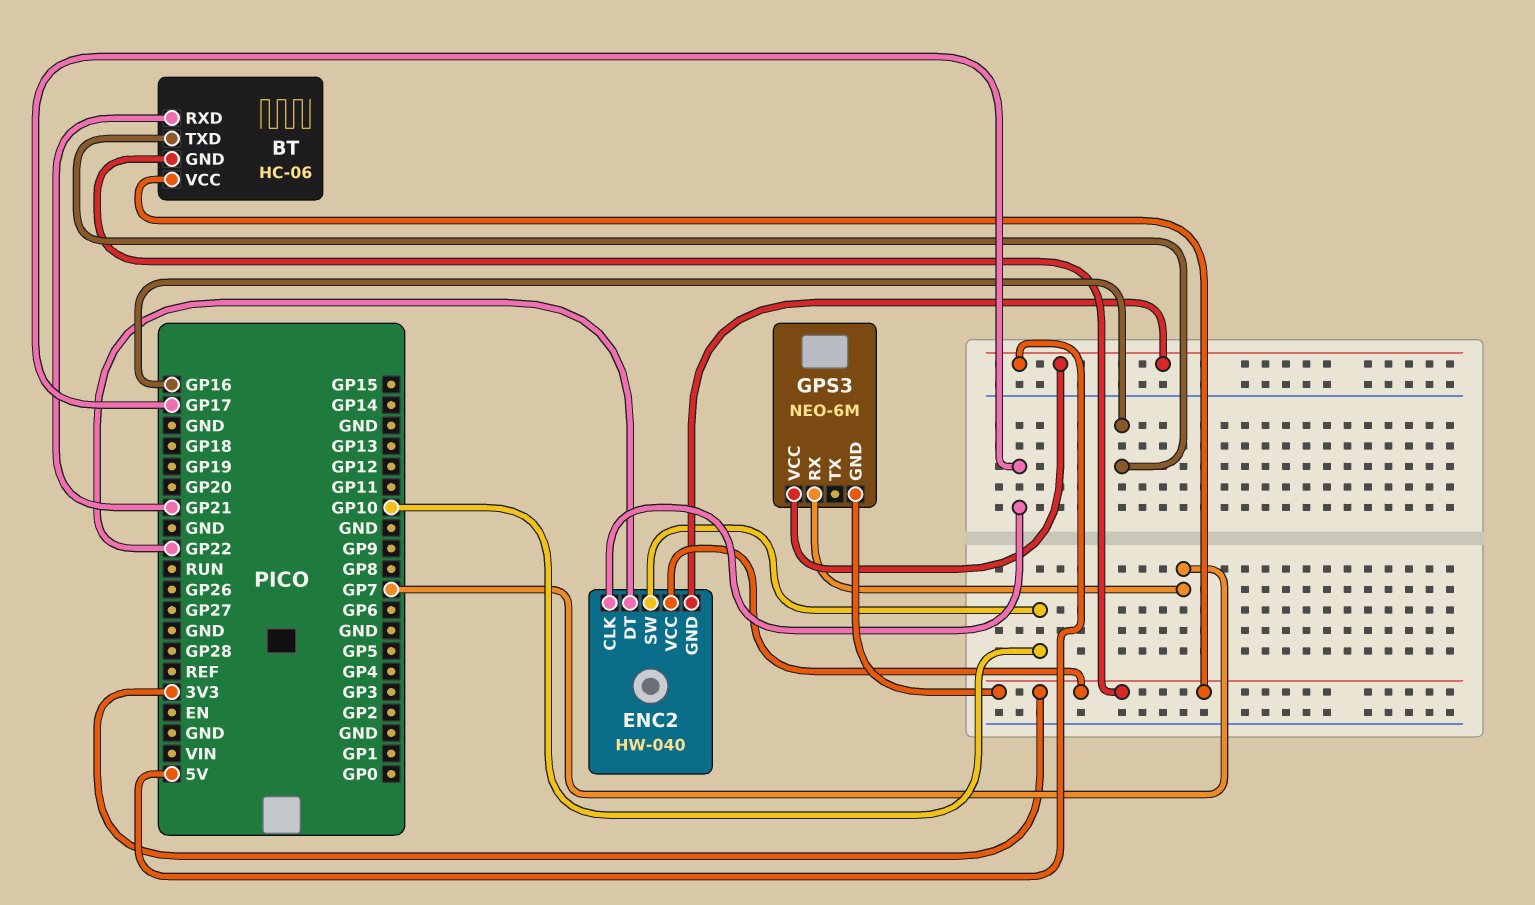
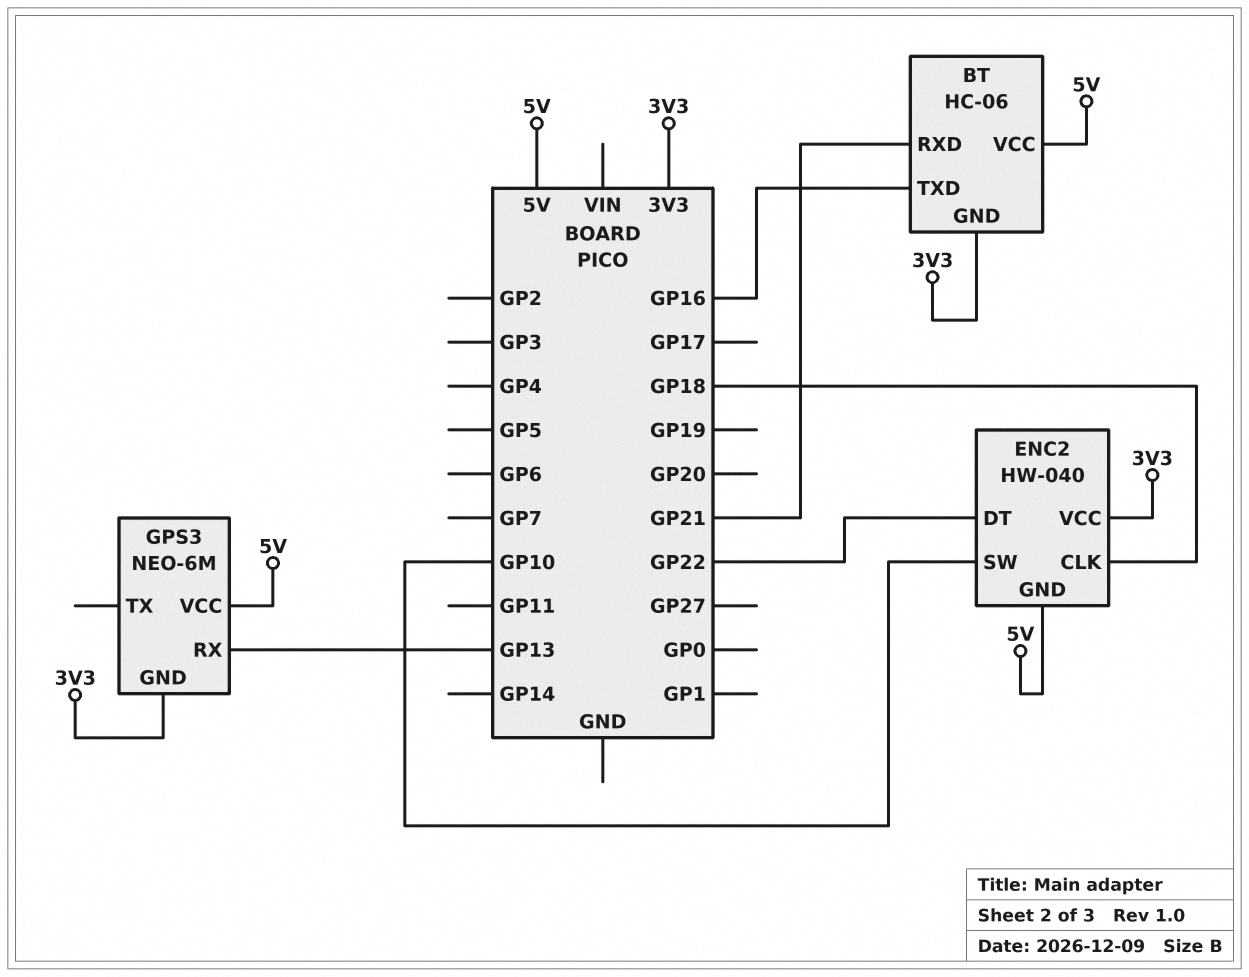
BT pin VCC: 3V3 -> 5V
ENC2 pin CLK: GP17 -> GP18
GPS3 pin RX: GP7 -> GP13

